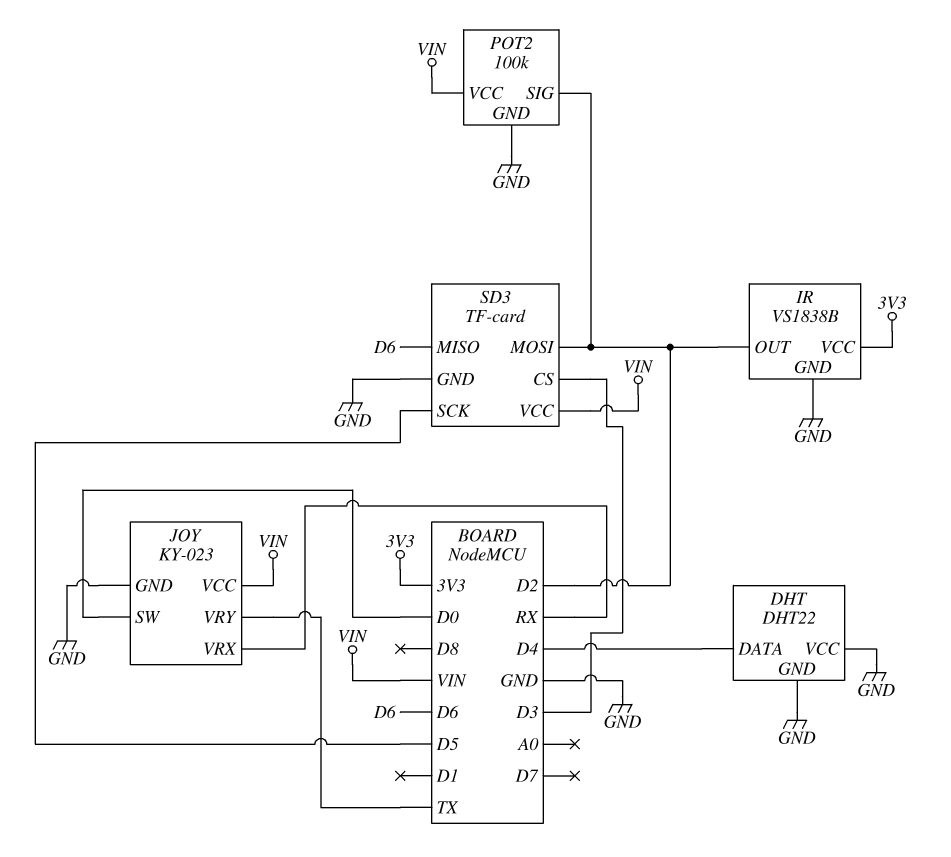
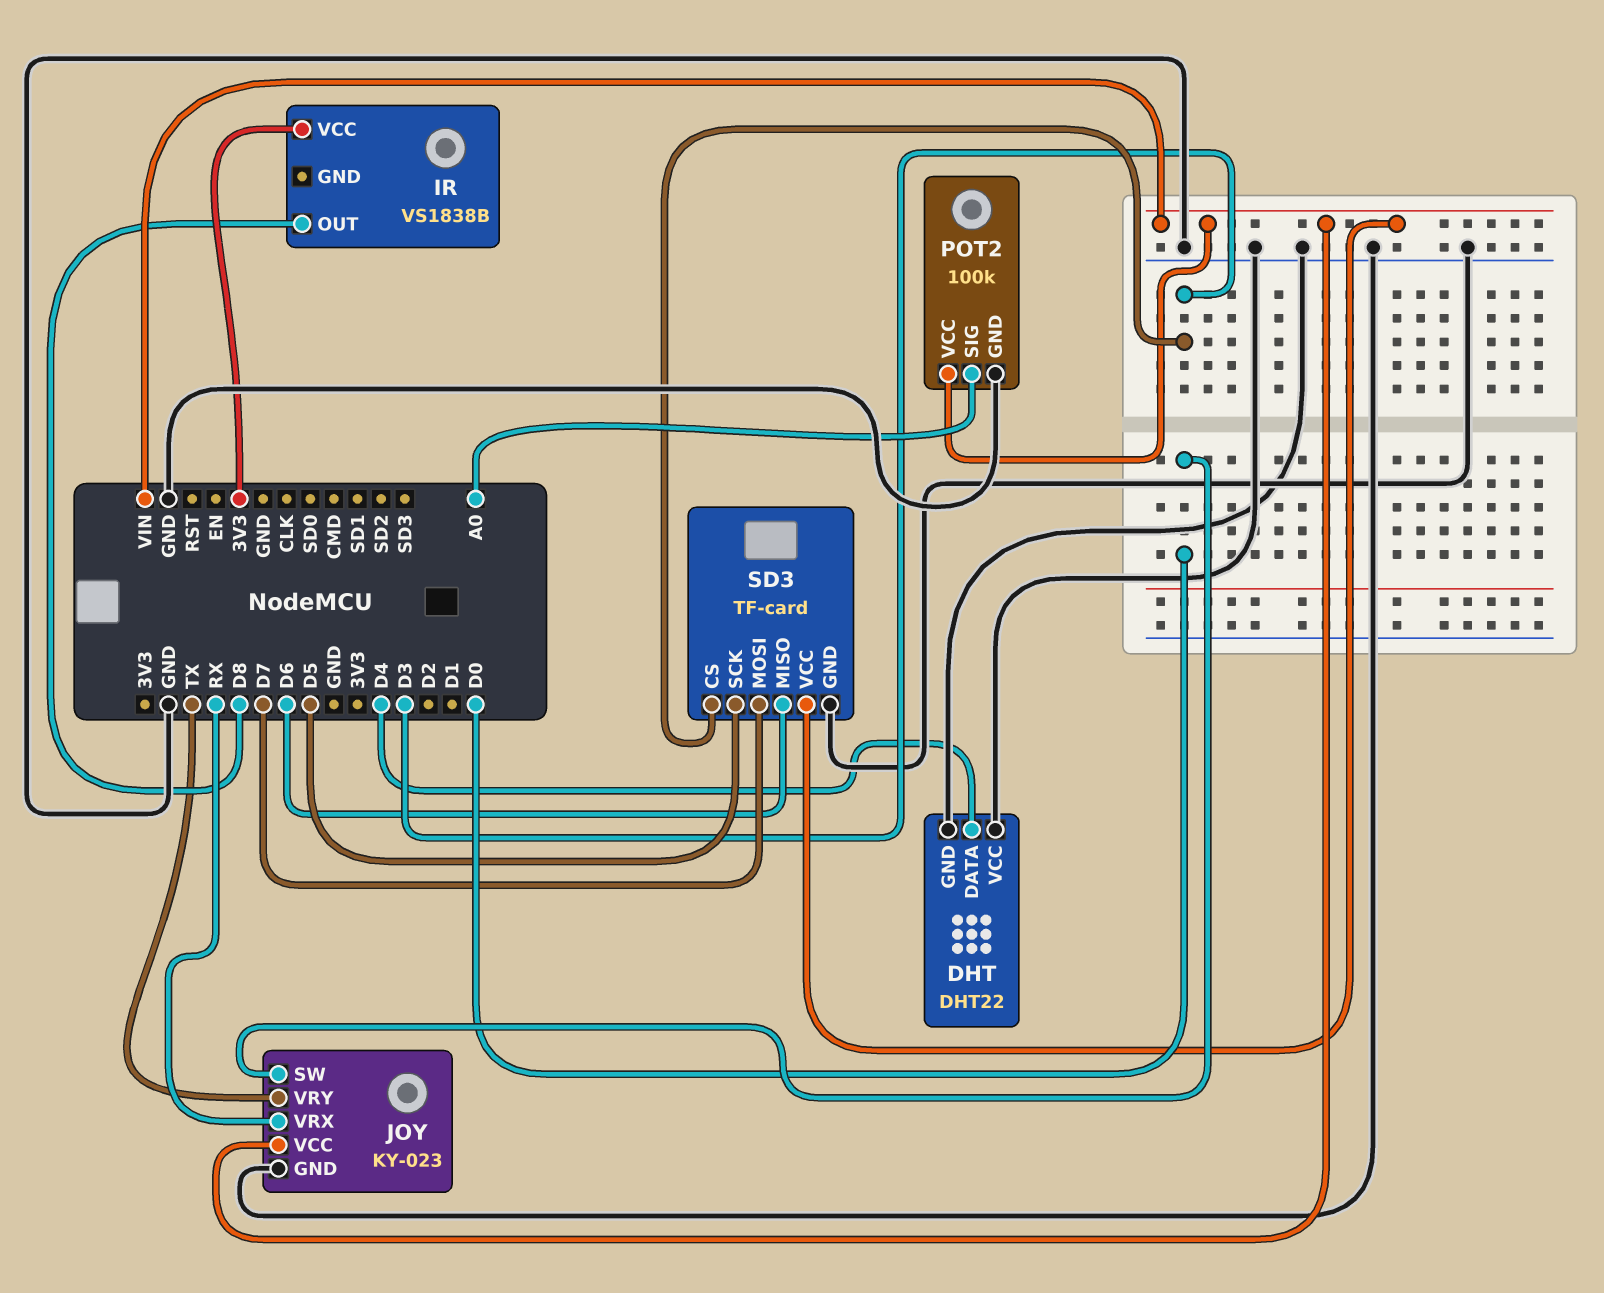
IR pin GND: GND -> none
IR pin OUT: D2 -> D8
POT2 pin SIG: D2 -> A0
SD3 pin MOSI: D2 -> D7

